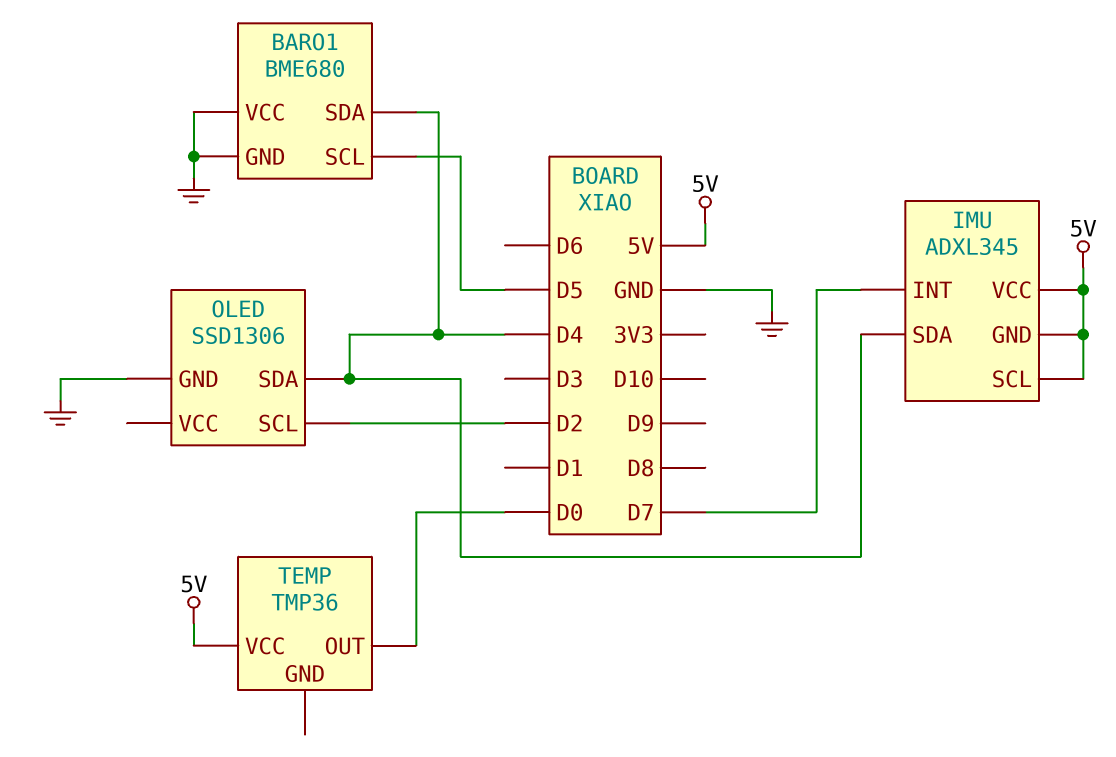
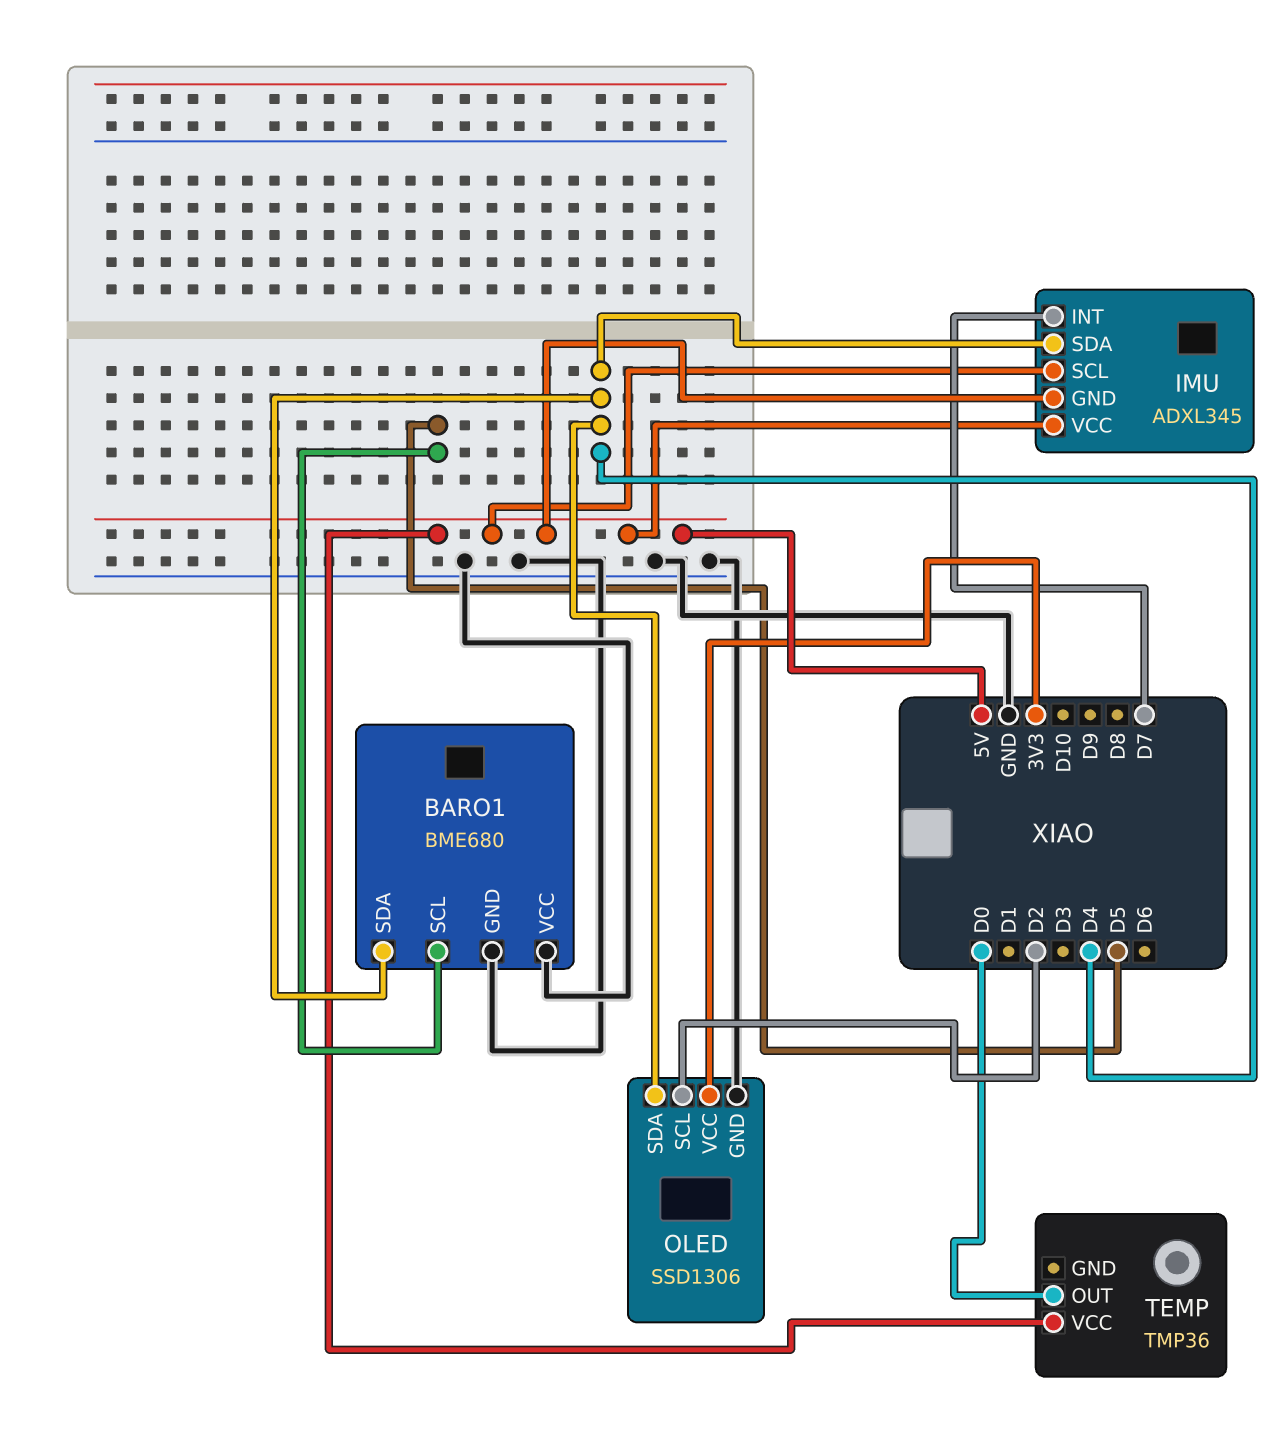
OLED pin VCC: none -> 3V3

